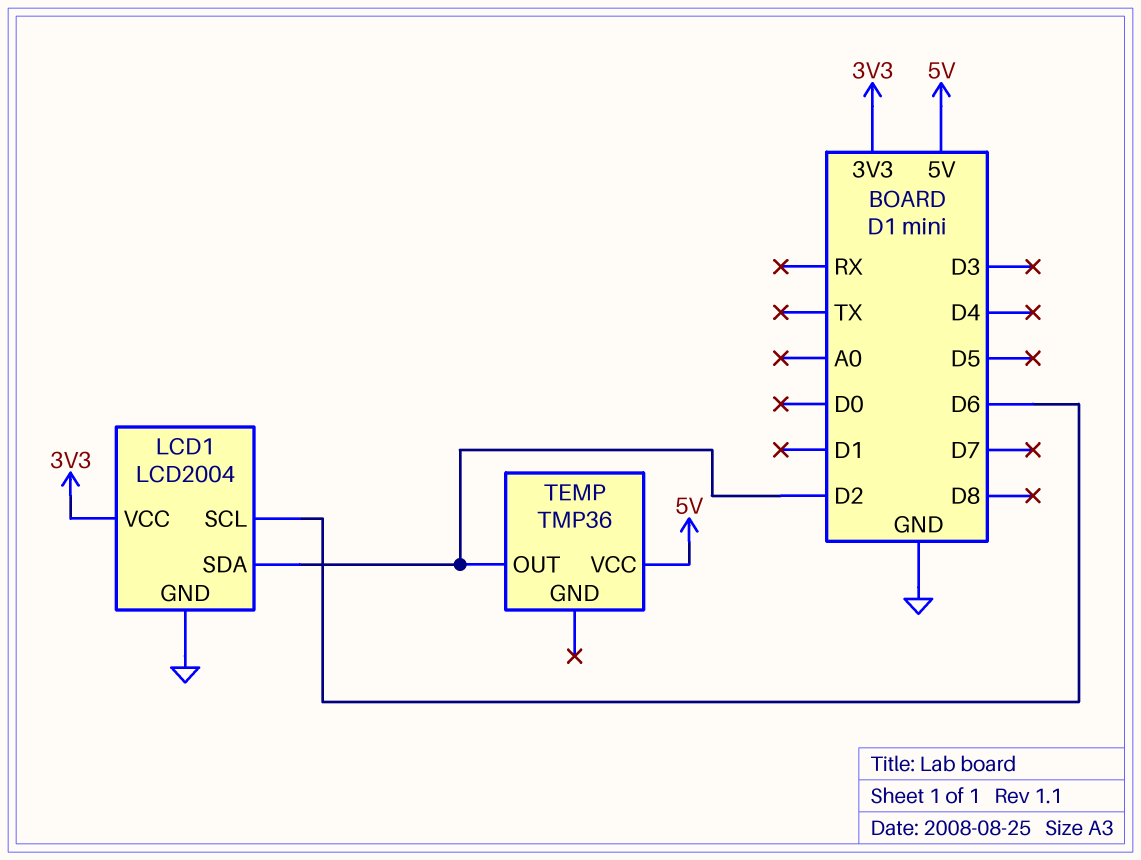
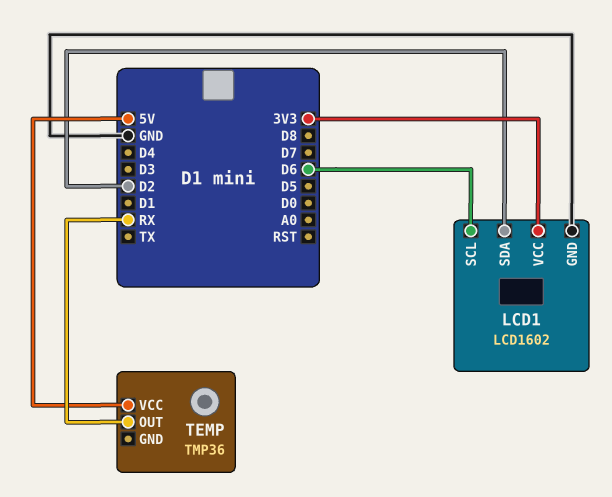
LCD1: LCD2004 -> LCD1602
TEMP pin OUT: D2 -> RX

